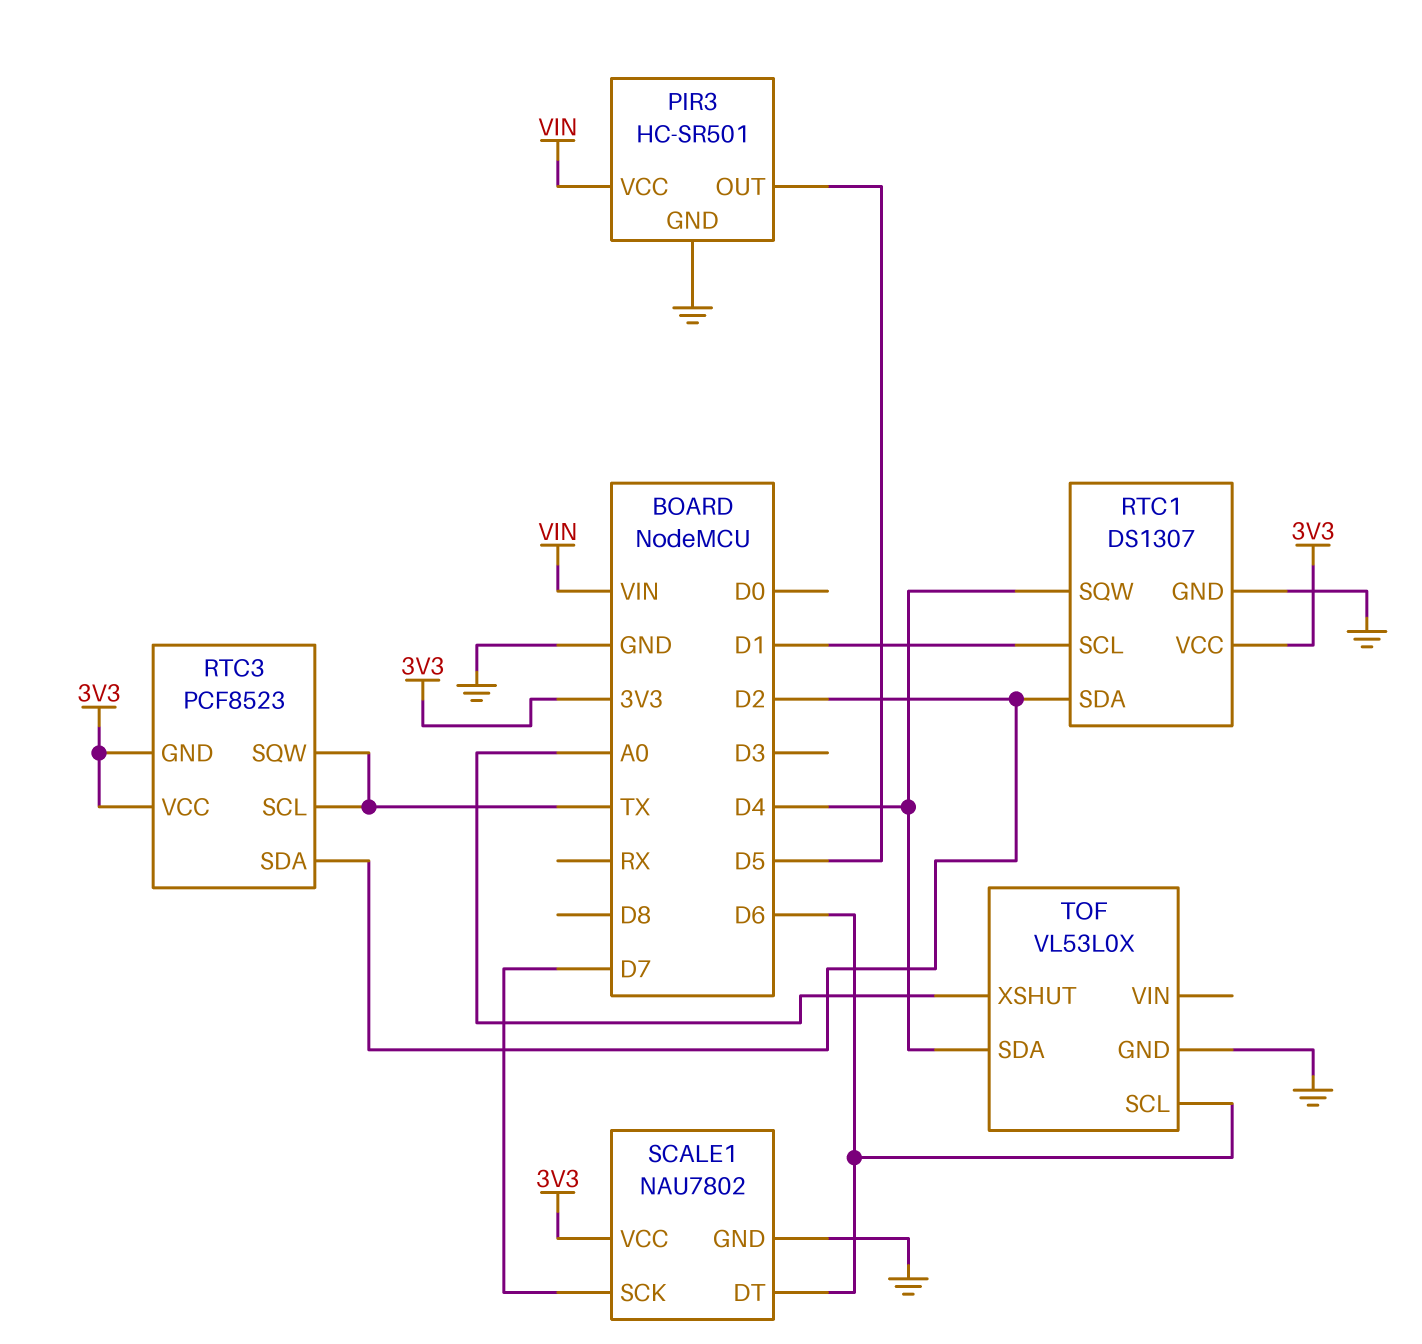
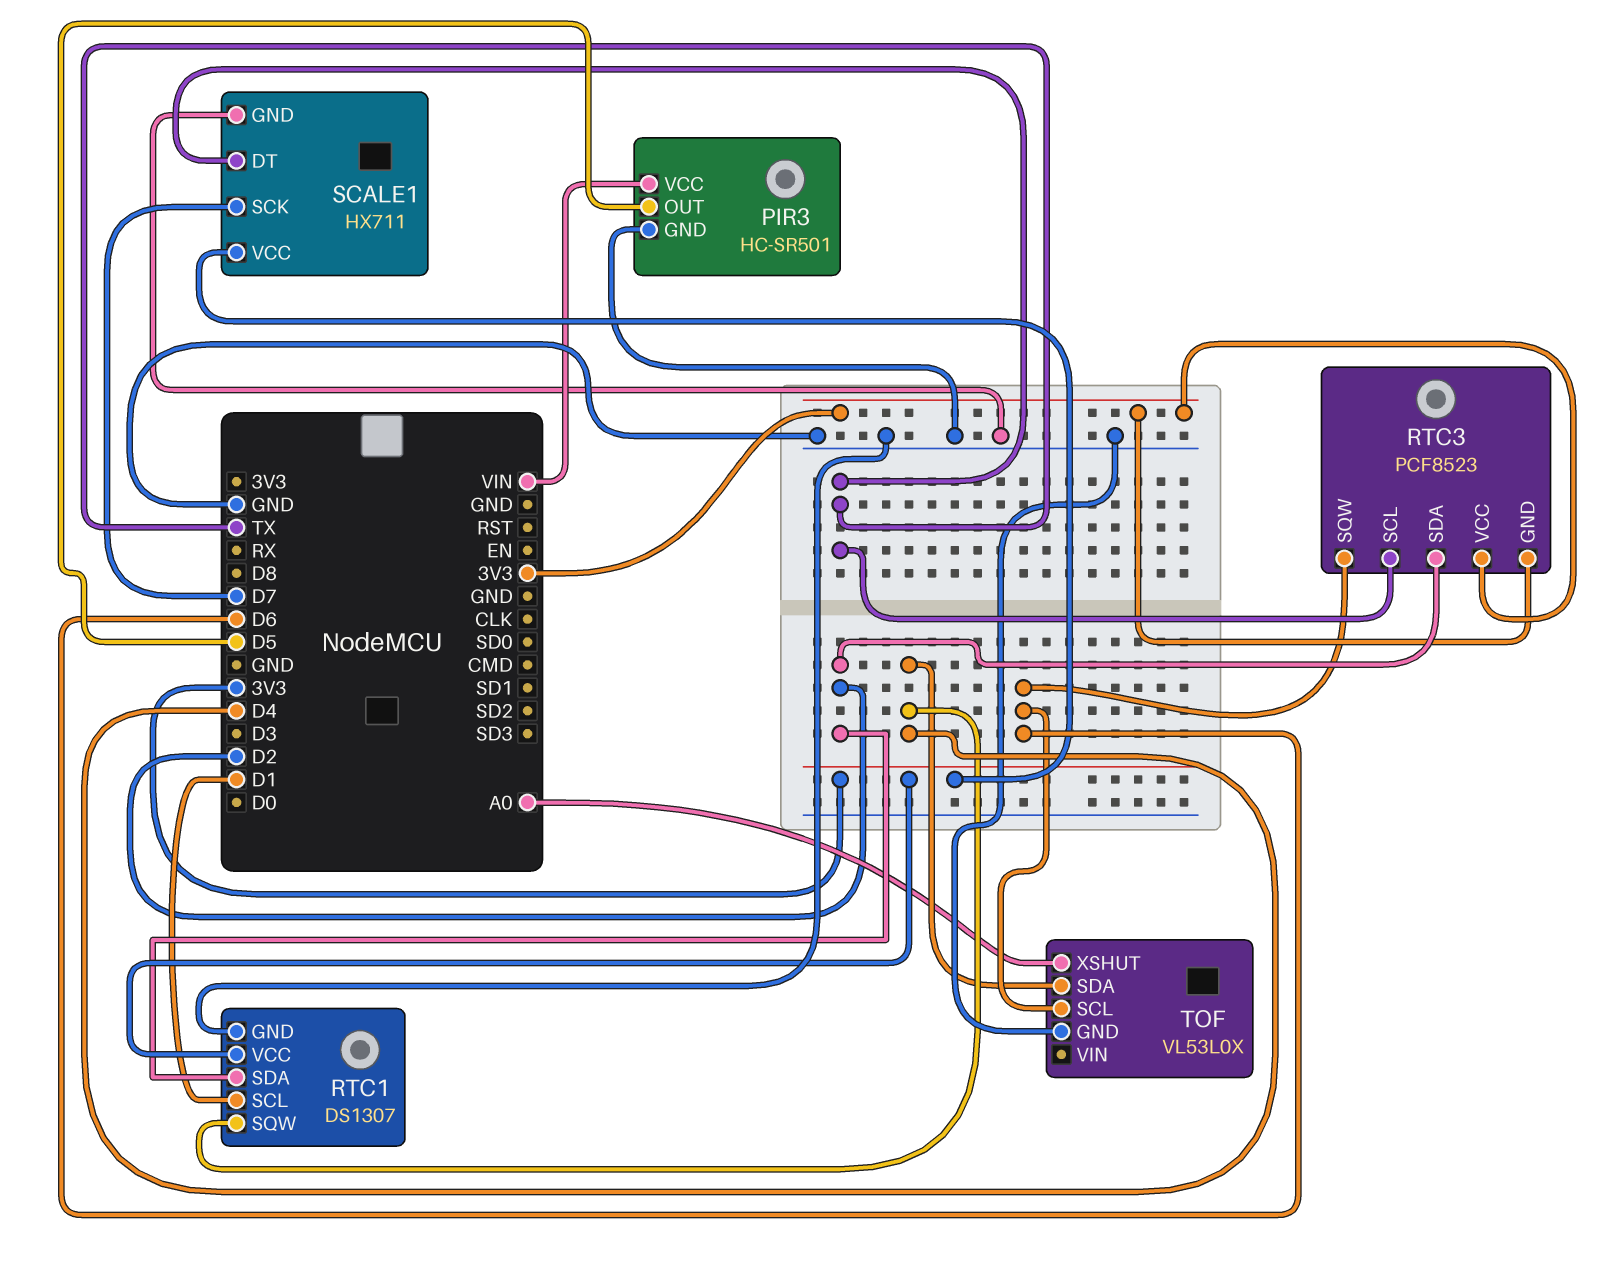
RTC3 pin SQW: TX -> D6
SCALE1: NAU7802 -> HX711
SCALE1 pin DT: D6 -> TX

